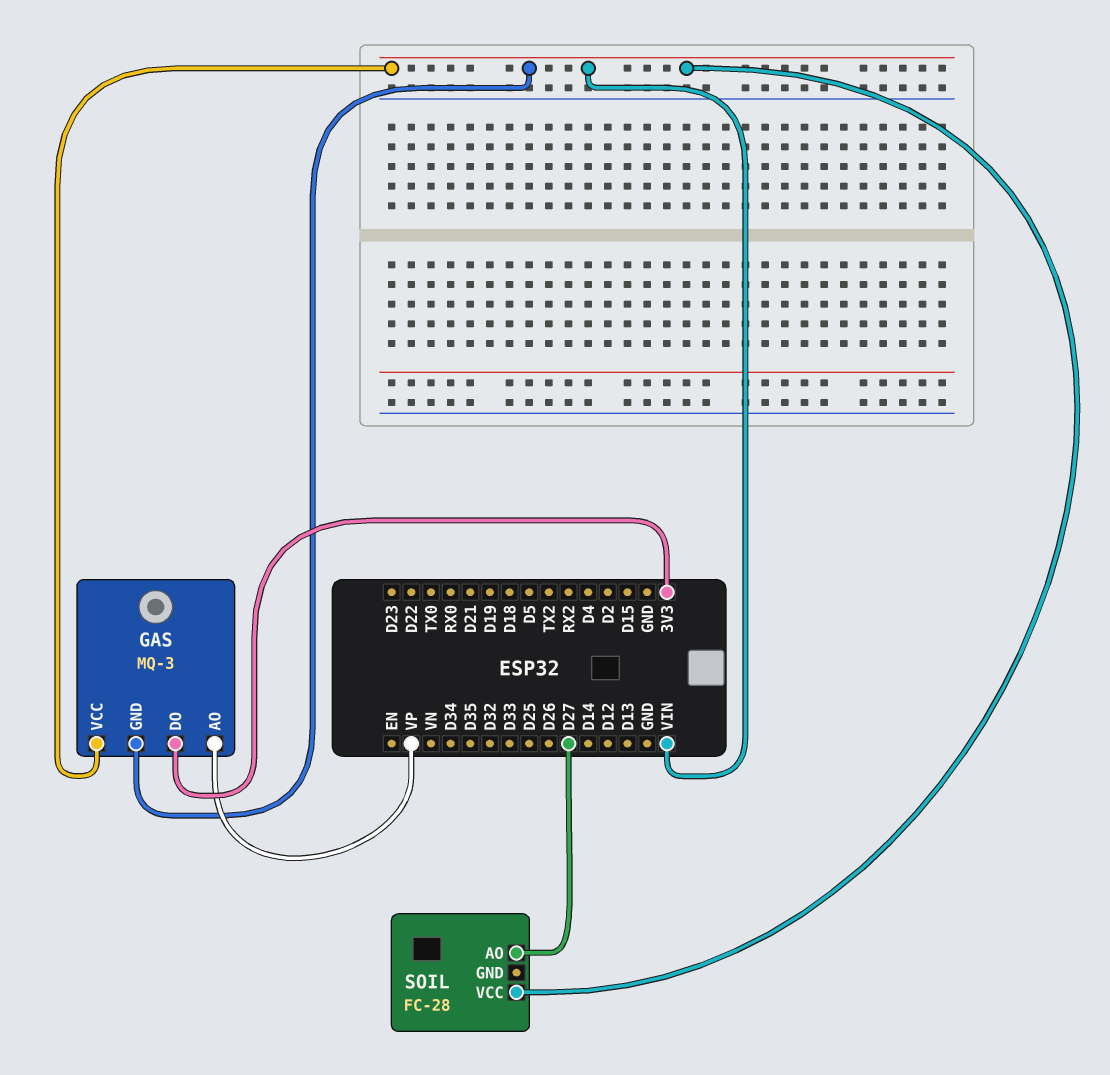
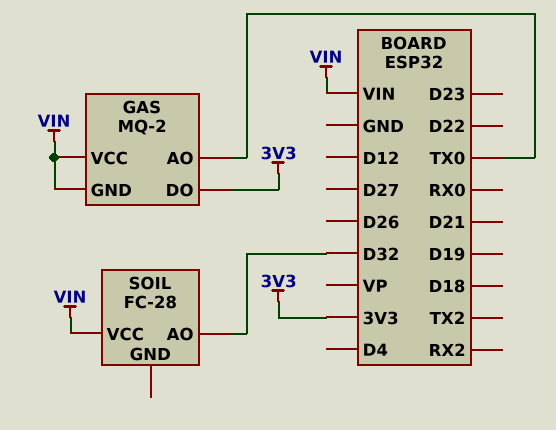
GAS: MQ-3 -> MQ-2
GAS pin AO: VP -> TX0
SOIL pin AO: D27 -> D32

